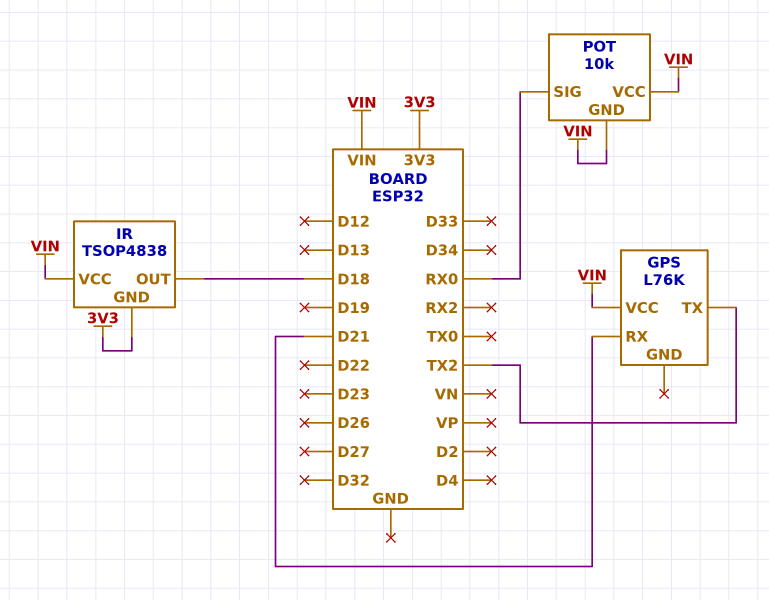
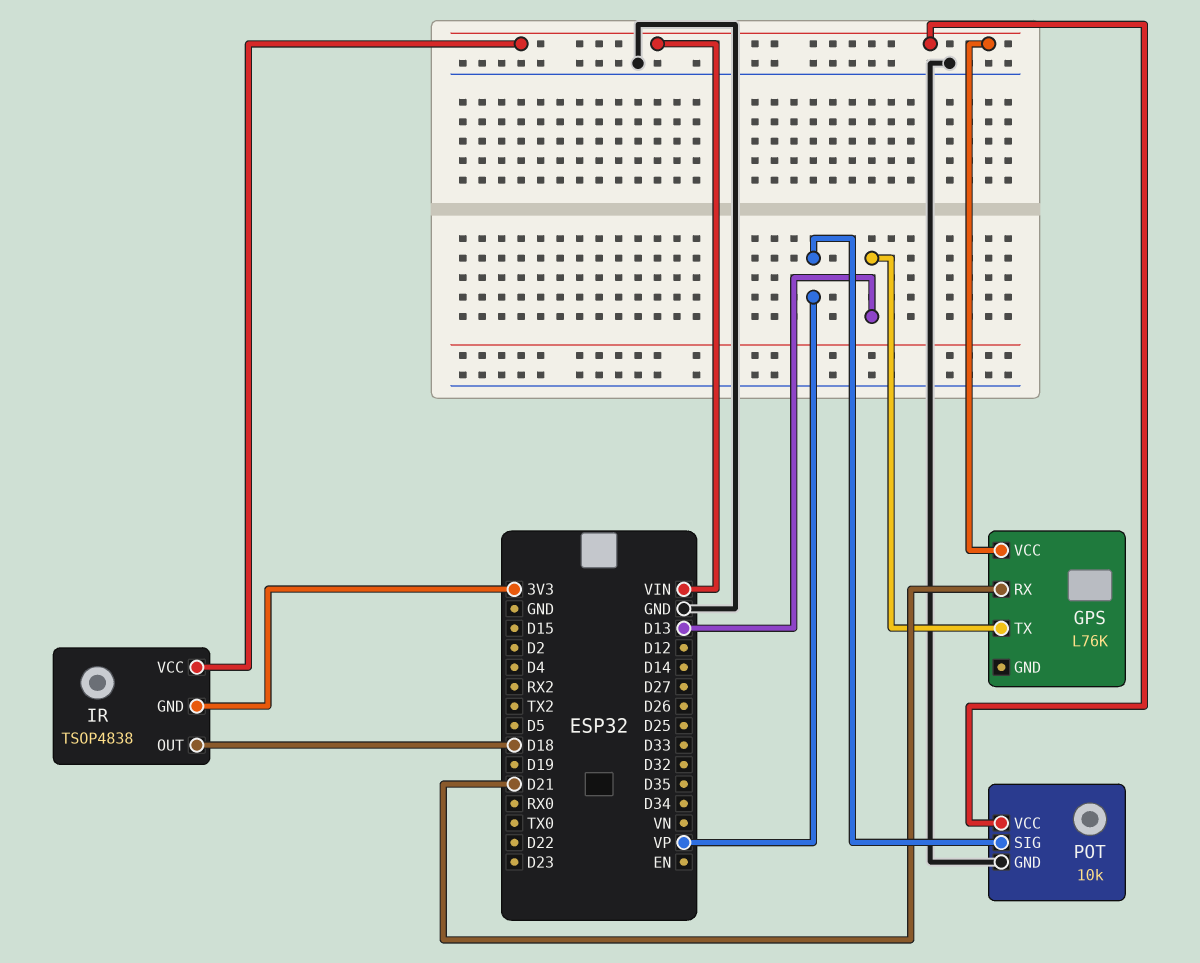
GPS pin TX: TX2 -> D13
POT pin GND: VIN -> GND
POT pin SIG: RX0 -> VP

